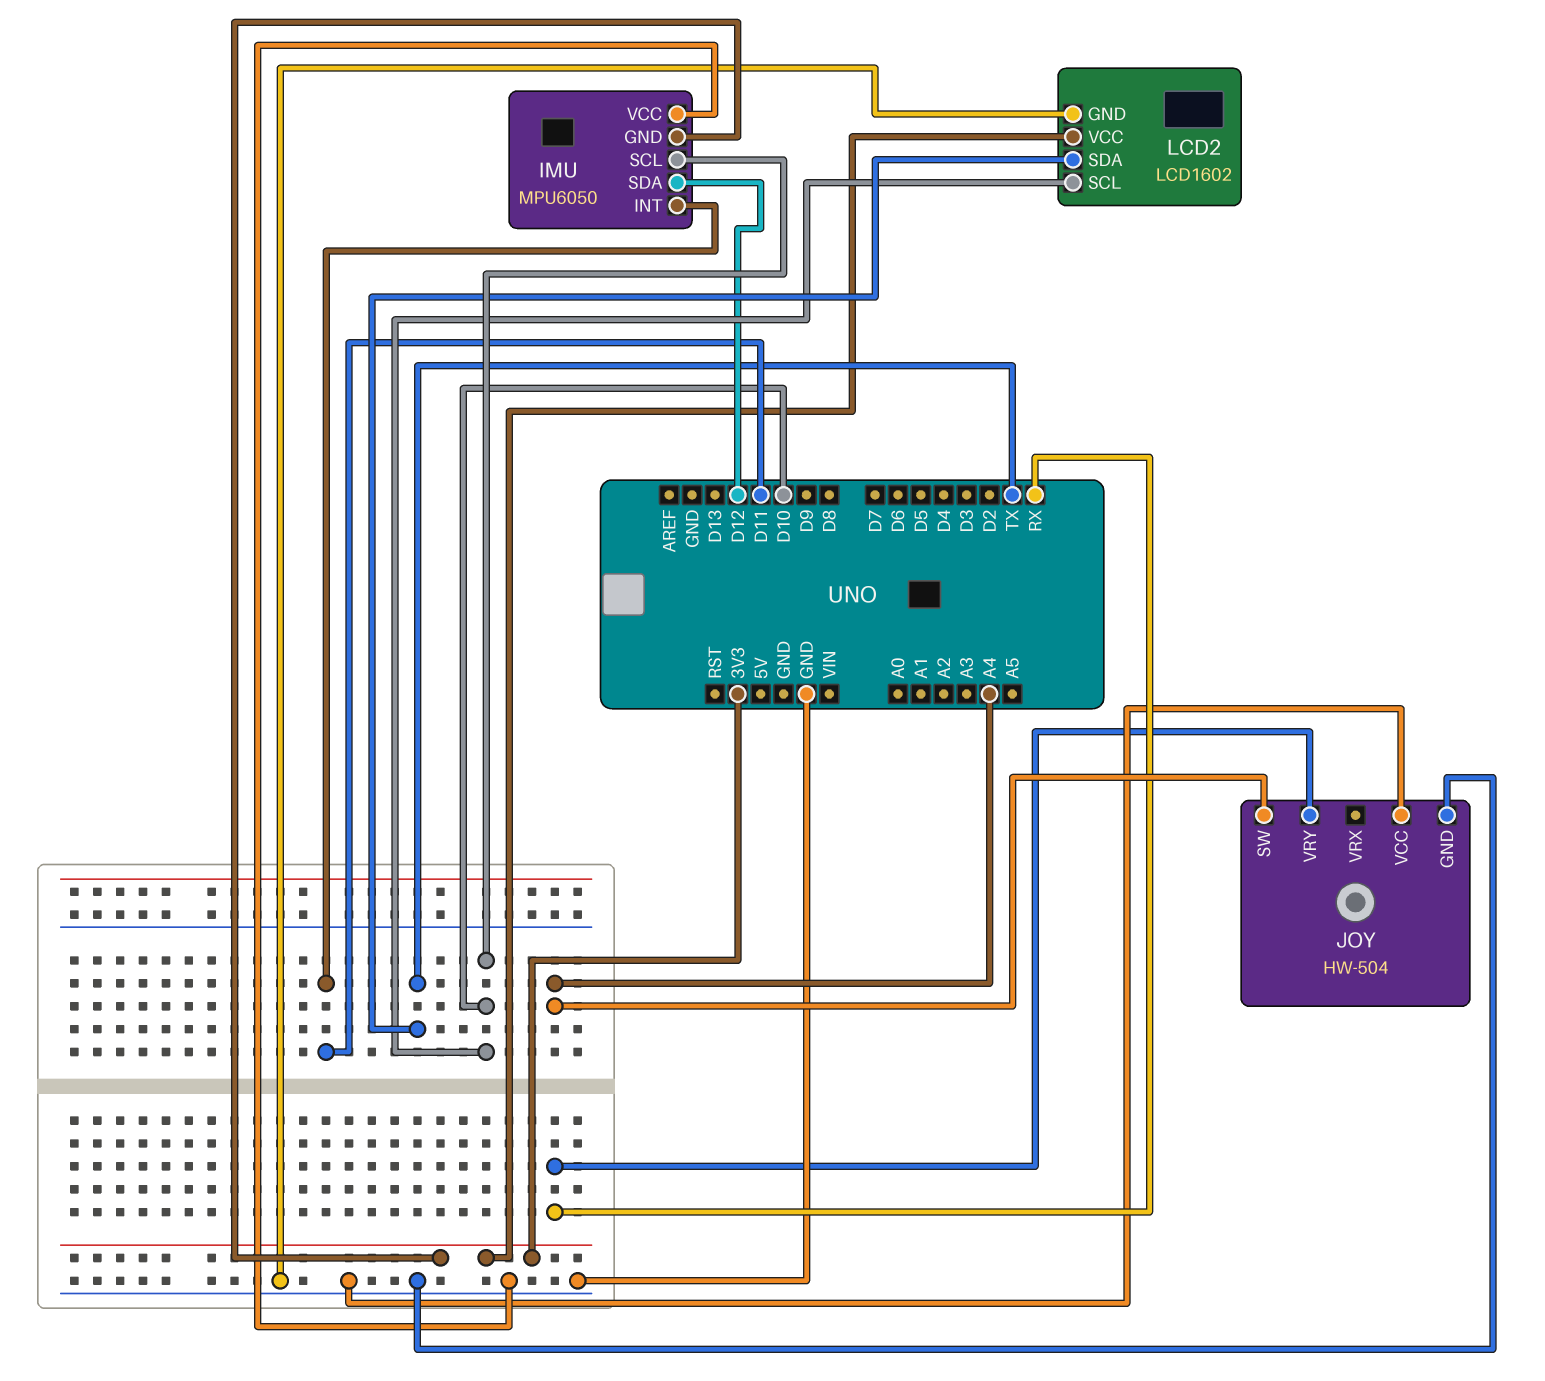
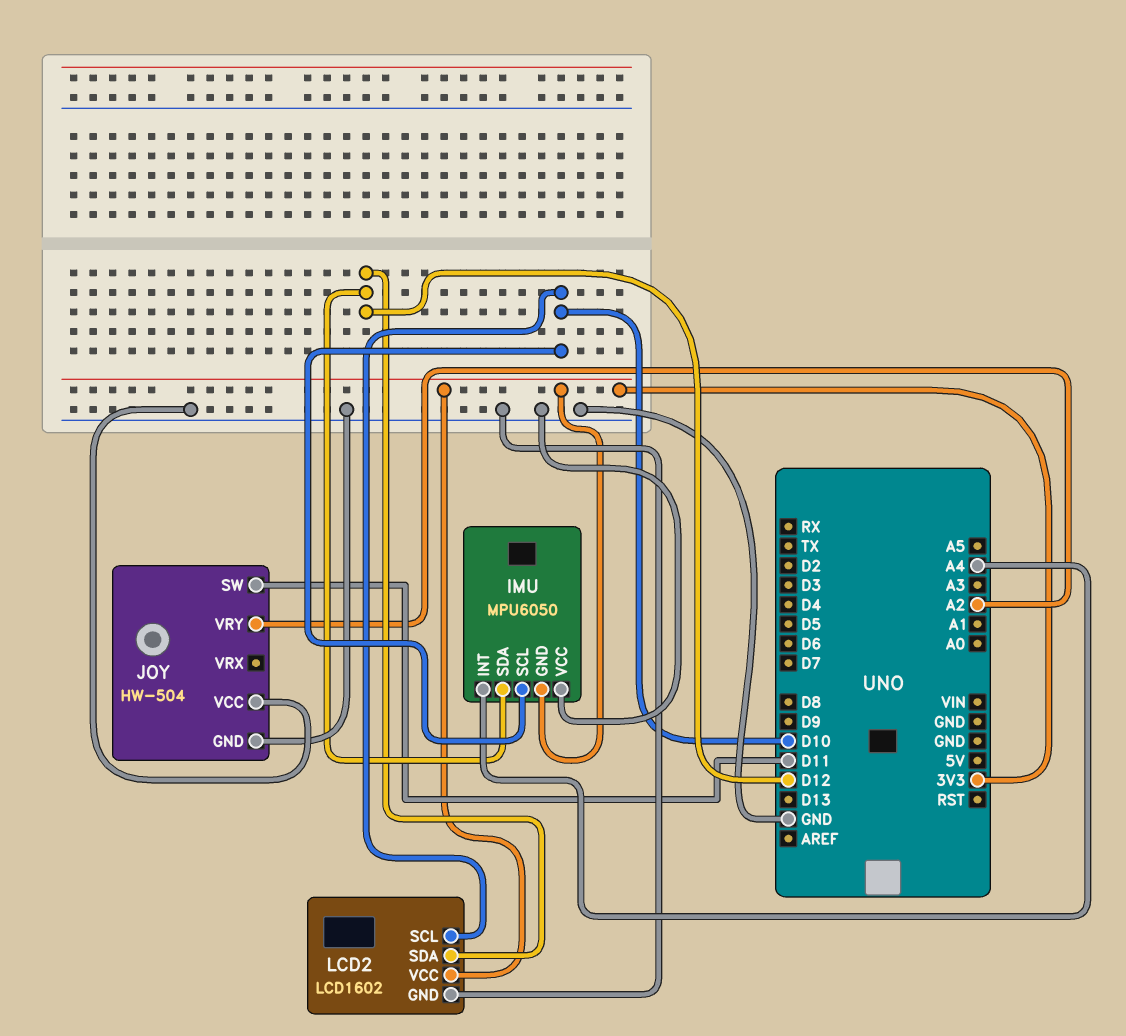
IMU pin INT: D11 -> A4
JOY pin SW: A4 -> D11
JOY pin VRY: RX -> A2
LCD2 pin SDA: TX -> D12

